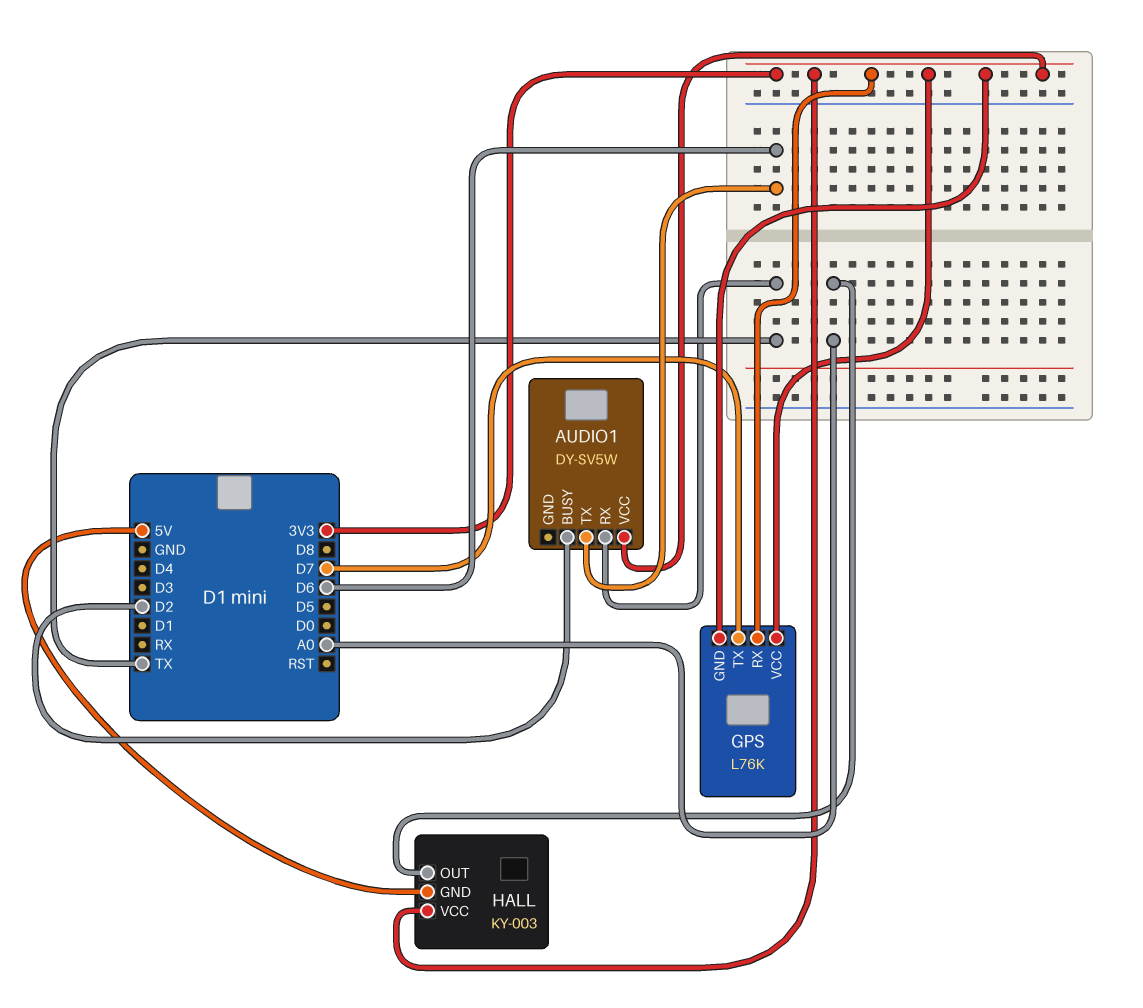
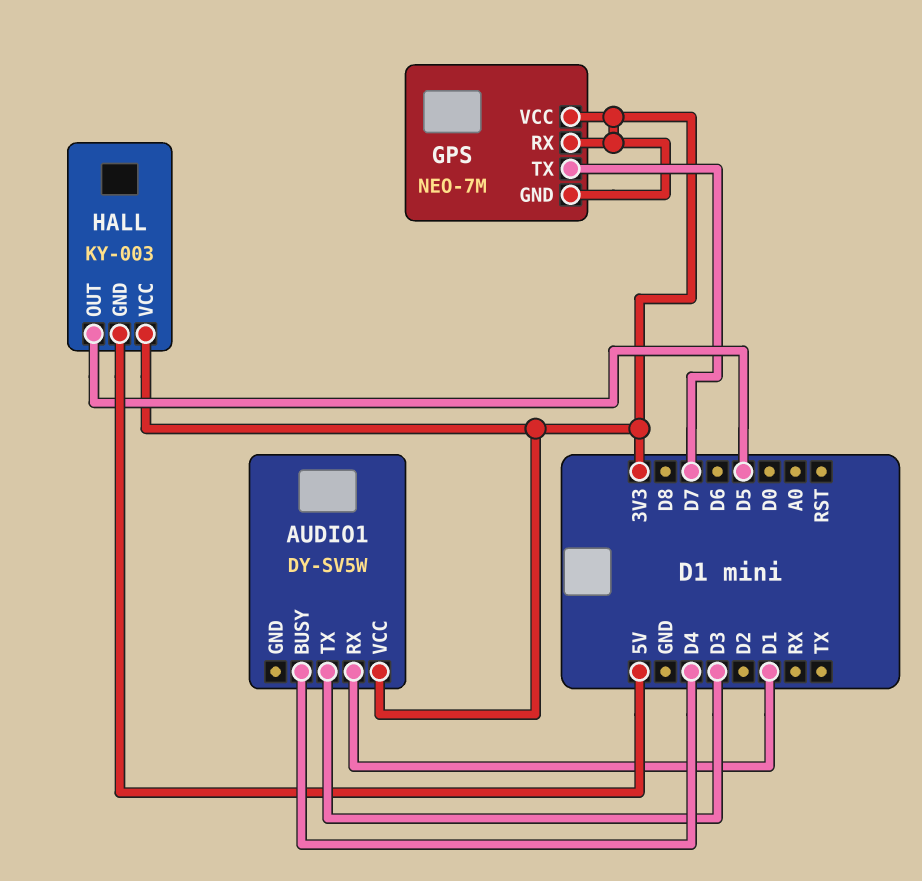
AUDIO1 pin BUSY: D2 -> D4
AUDIO1 pin RX: TX -> D1
AUDIO1 pin TX: D6 -> D3
GPS: L76K -> NEO-7M
HALL pin OUT: A0 -> D5

